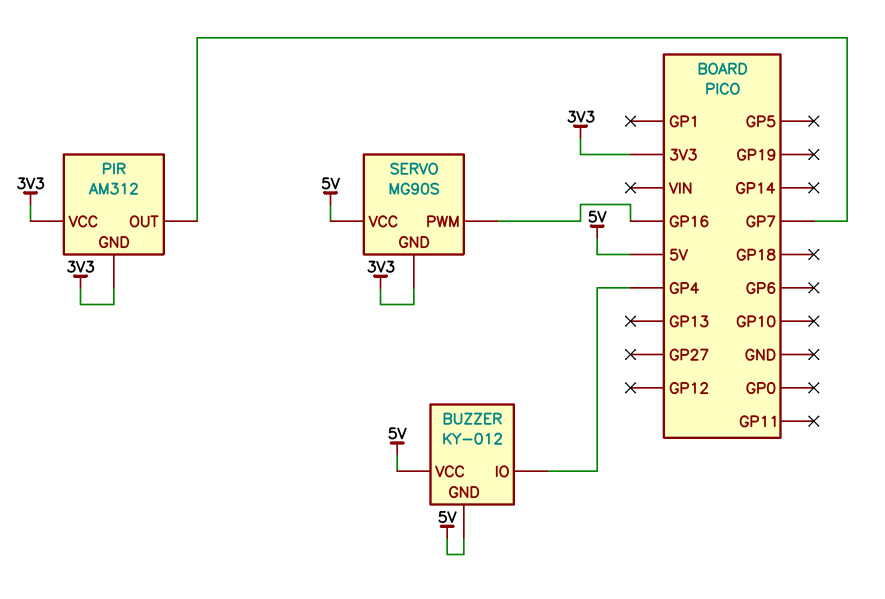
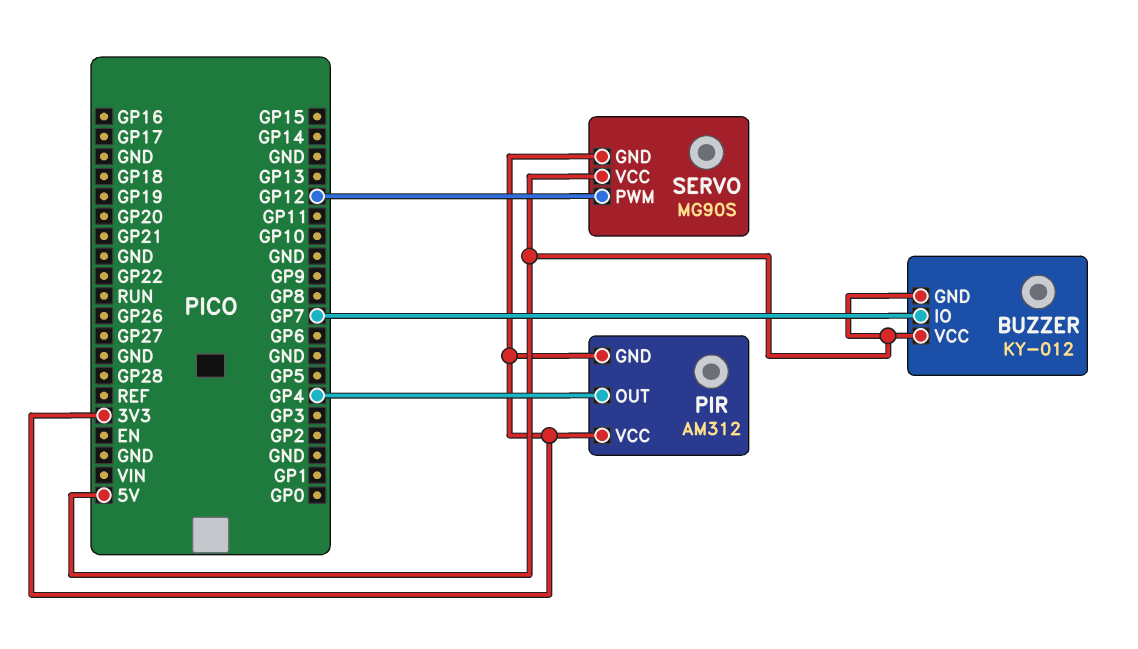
BUZZER pin IO: GP4 -> GP7
PIR pin OUT: GP7 -> GP4
SERVO pin PWM: GP16 -> GP12

